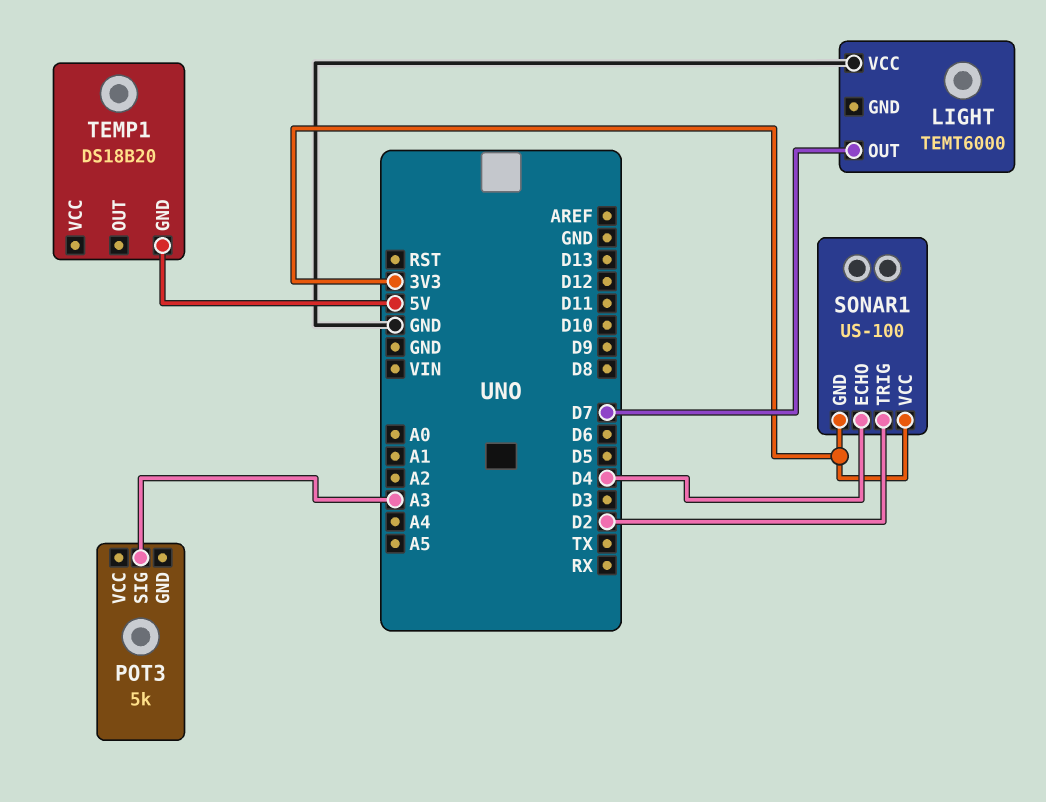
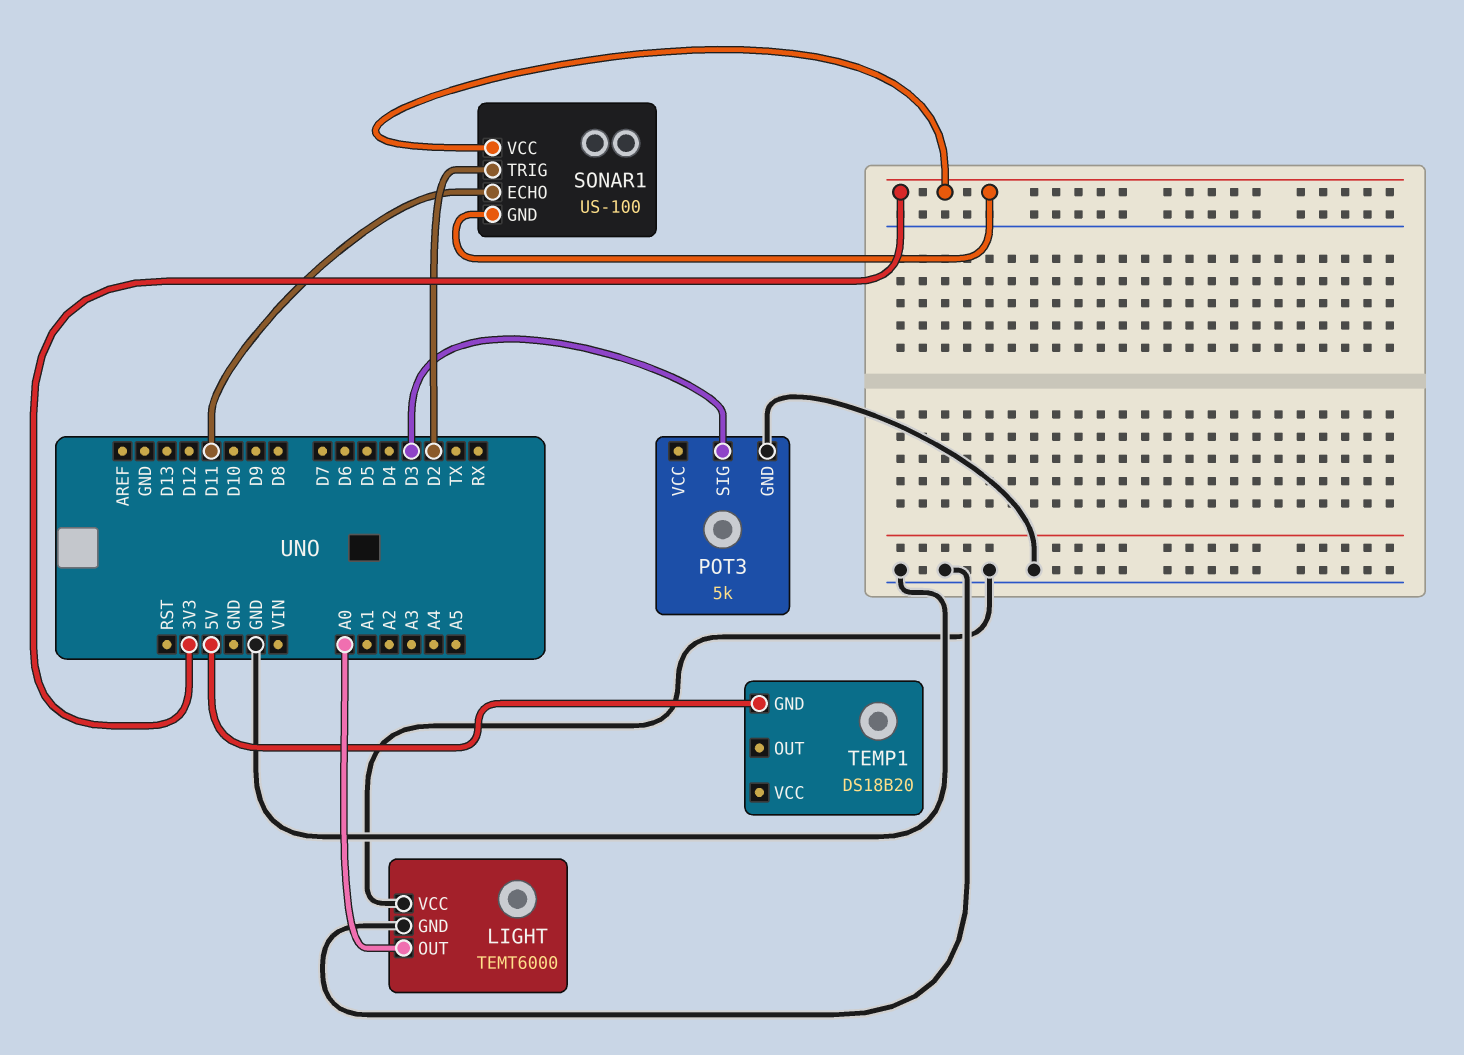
LIGHT pin GND: none -> GND
LIGHT pin OUT: D7 -> A0
POT3 pin GND: none -> GND
POT3 pin SIG: A3 -> D3
SONAR1 pin ECHO: D4 -> D11

